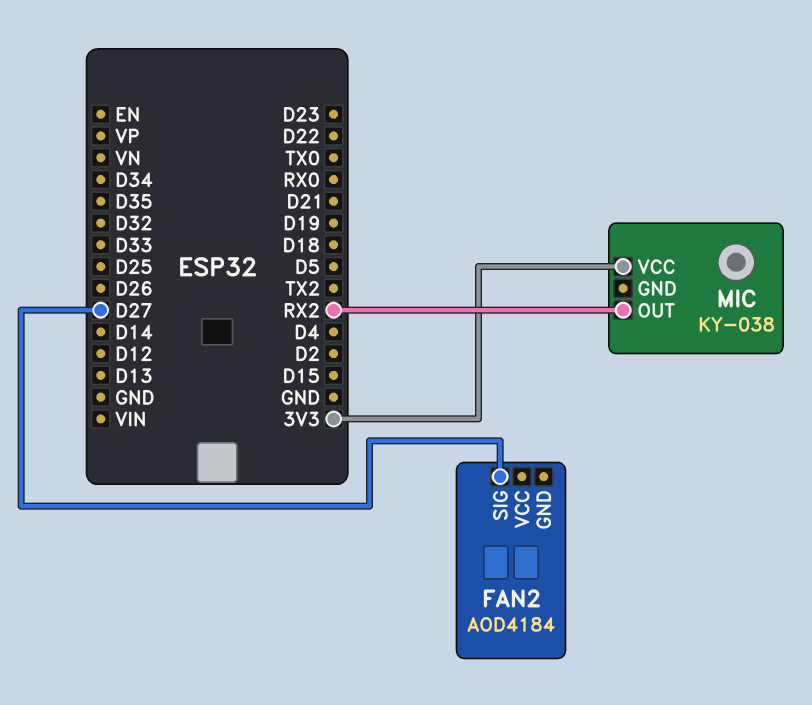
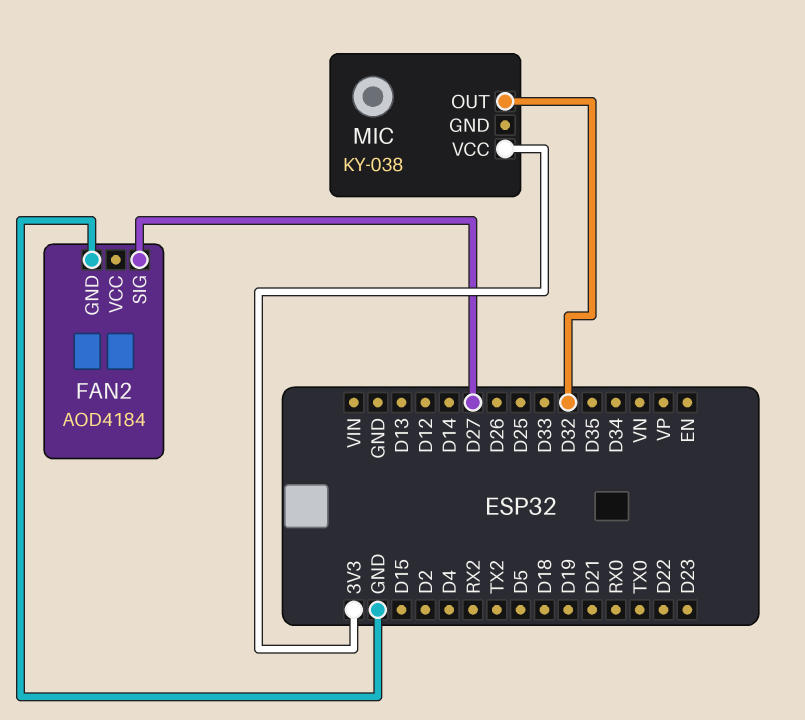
FAN2 pin GND: none -> GND
MIC pin OUT: RX2 -> D32

